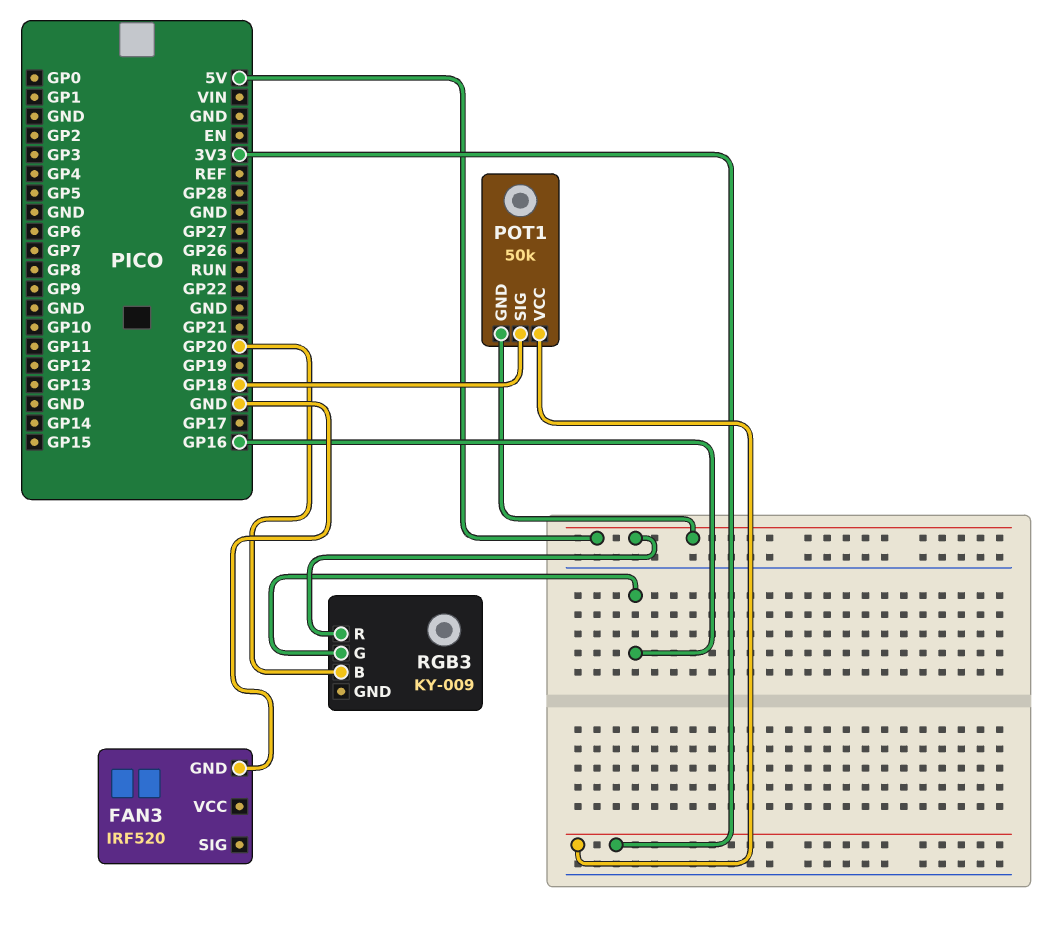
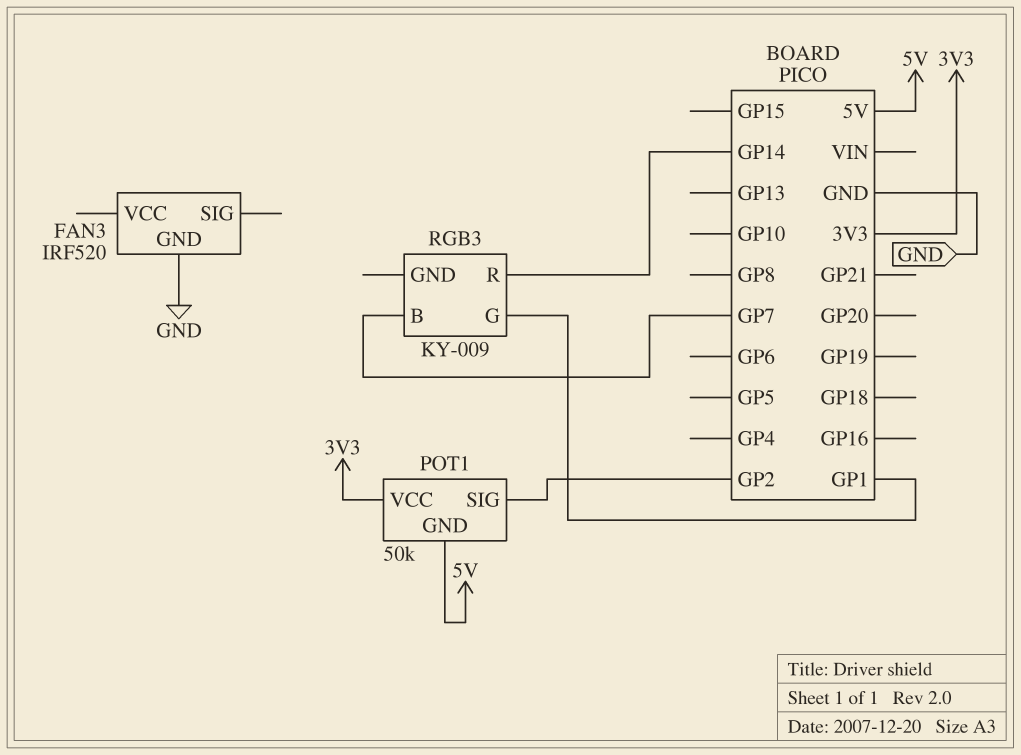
POT1 pin SIG: GP18 -> GP2
RGB3 pin B: GP20 -> GP7
RGB3 pin G: GP16 -> GP1
RGB3 pin R: 5V -> GP14

